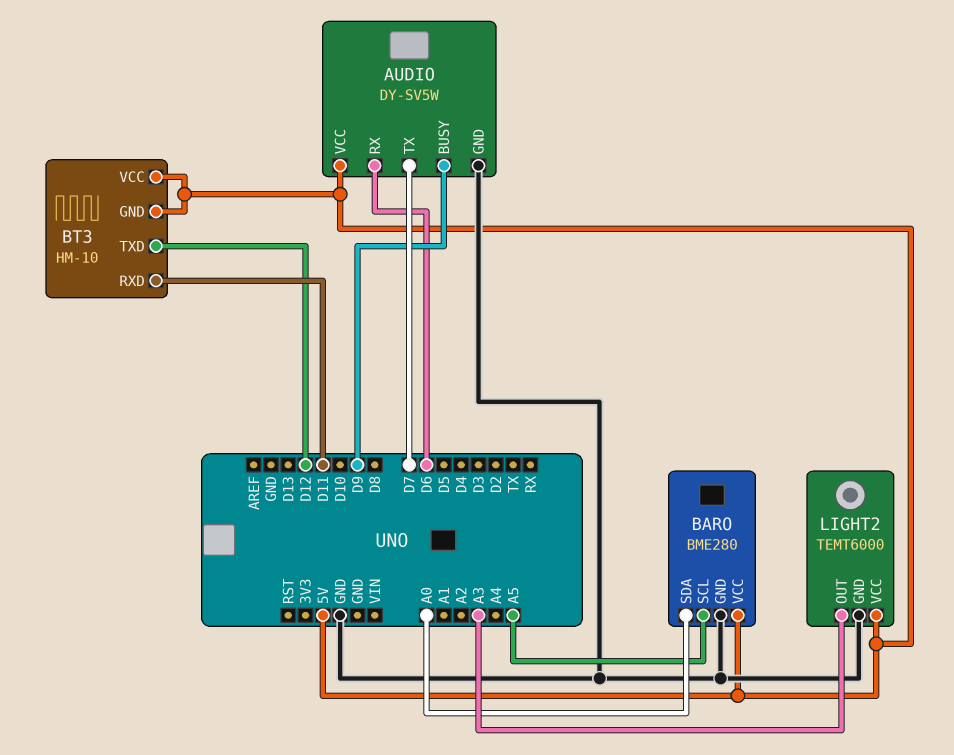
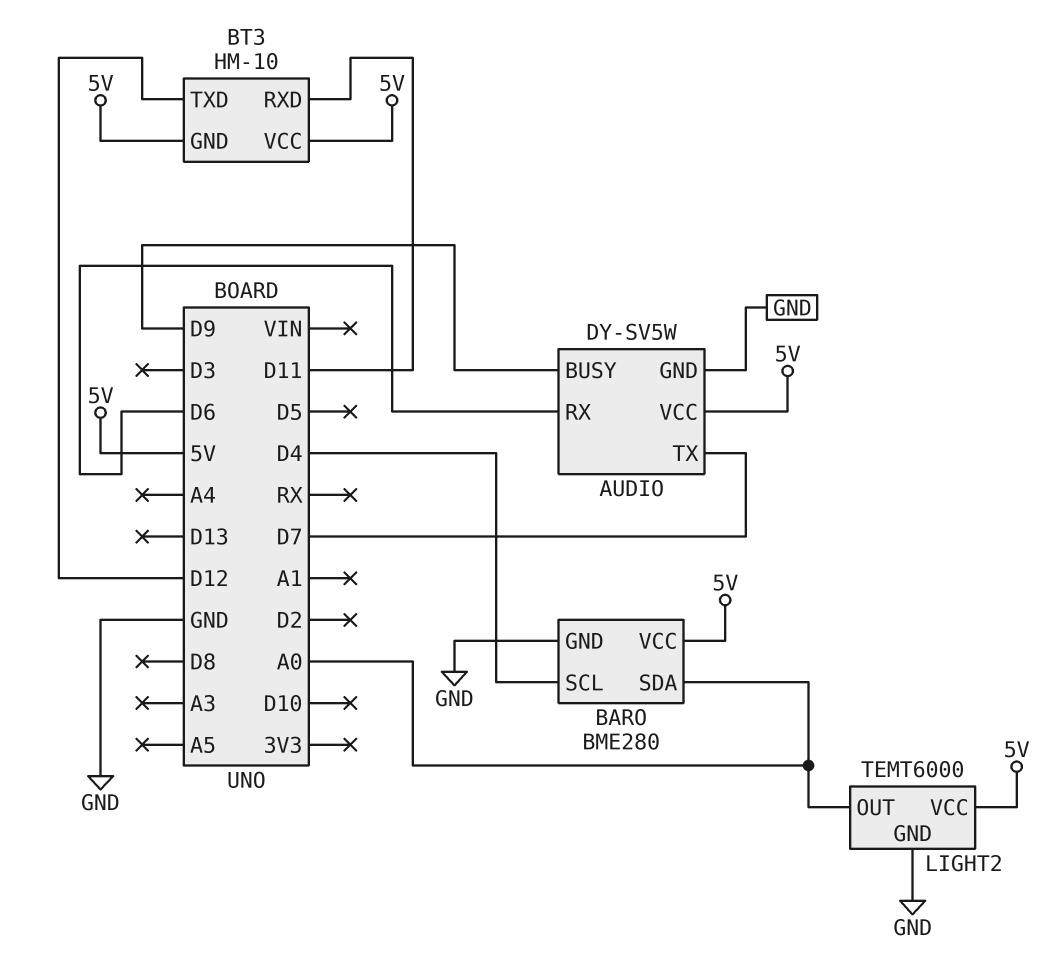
BARO pin SCL: A5 -> D4
LIGHT2 pin OUT: A3 -> A0

